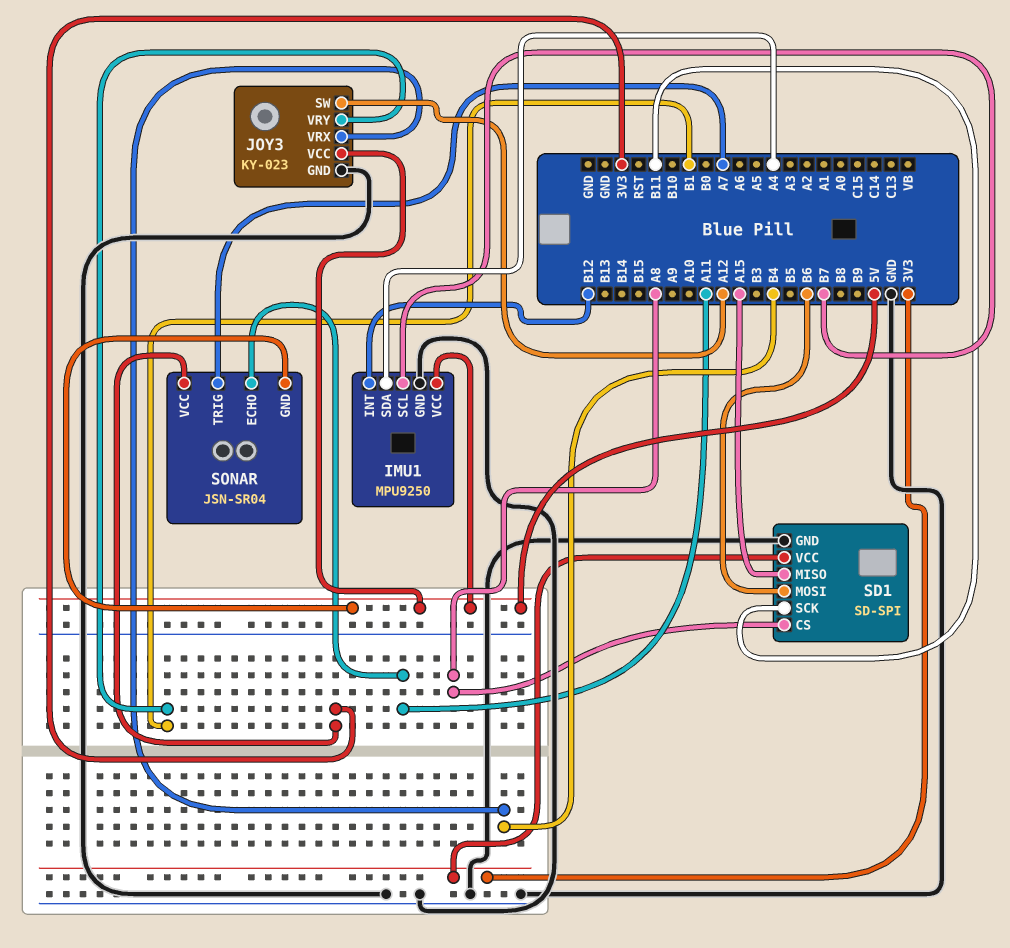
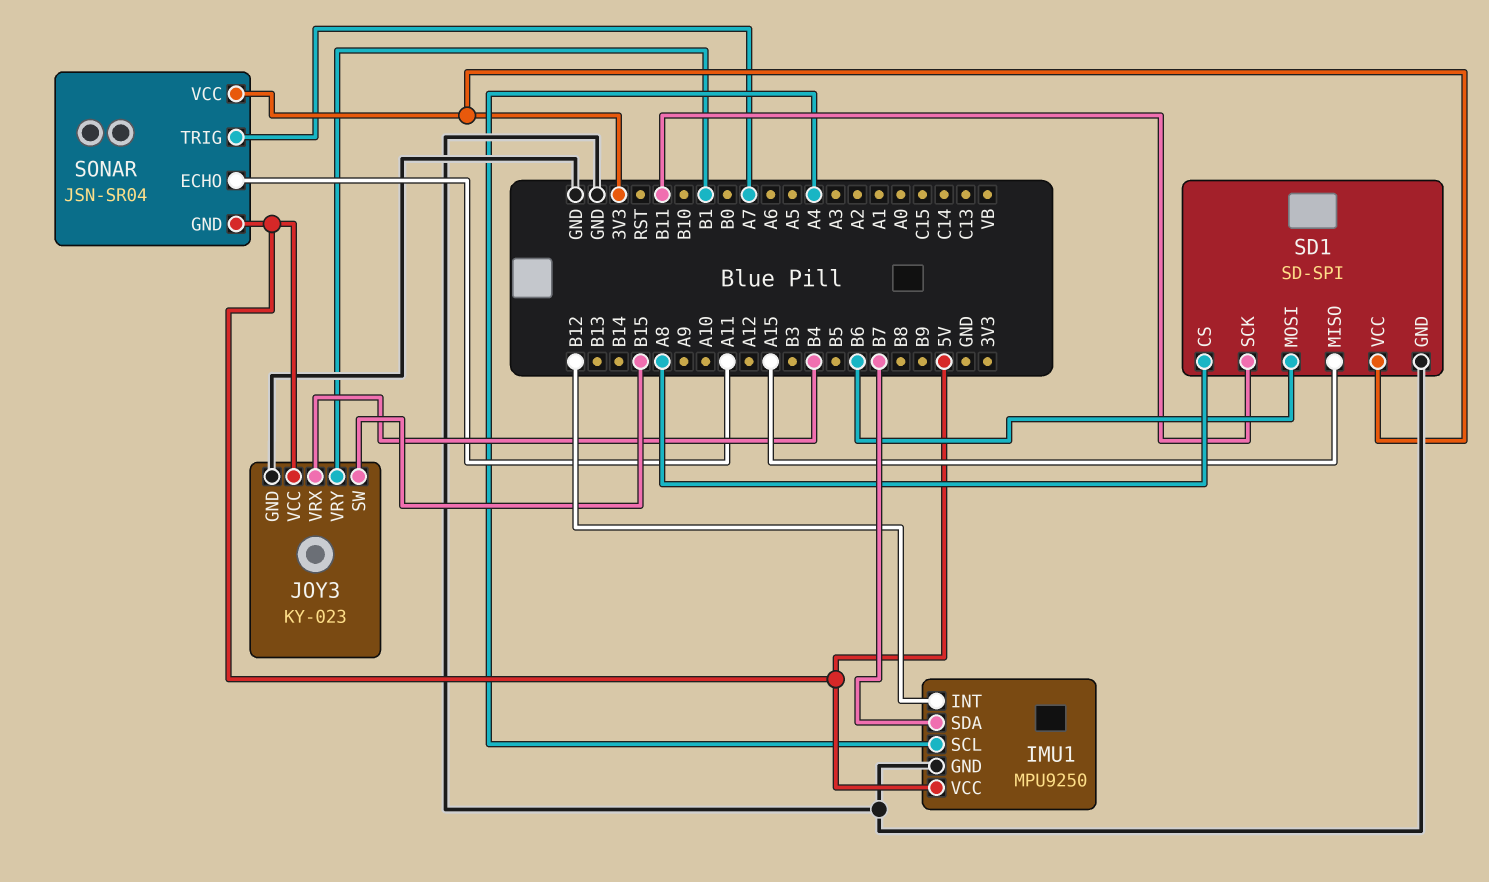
IMU1 pin SCL: B7 -> A4
IMU1 pin SDA: A4 -> B7
JOY3 pin SW: A12 -> B15

